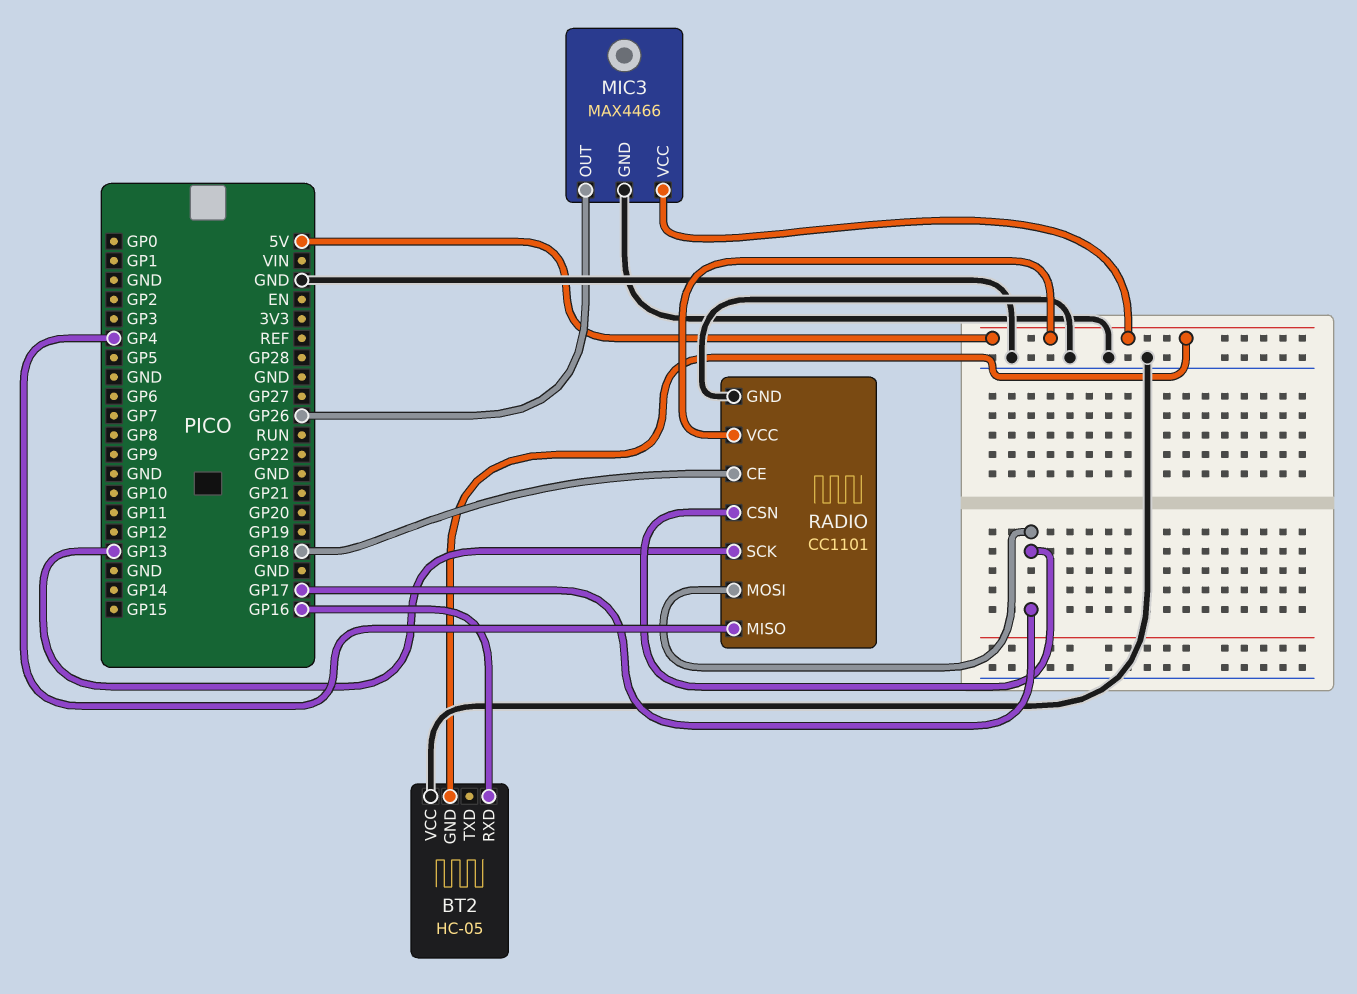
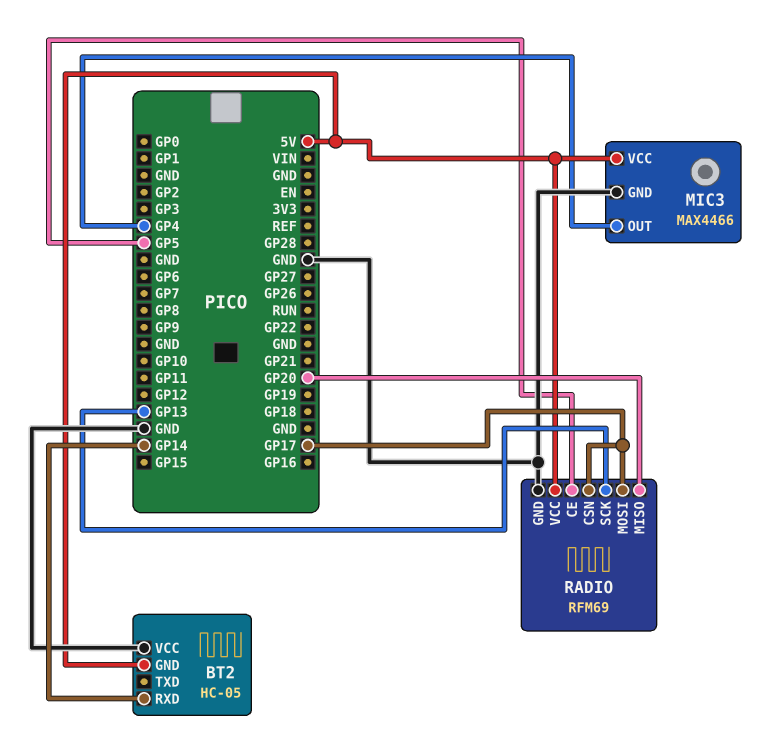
BT2 pin RXD: GP16 -> GP14
MIC3 pin OUT: GP26 -> GP4
RADIO: CC1101 -> RFM69
RADIO pin CE: GP18 -> GP5
RADIO pin MISO: GP4 -> GP20

